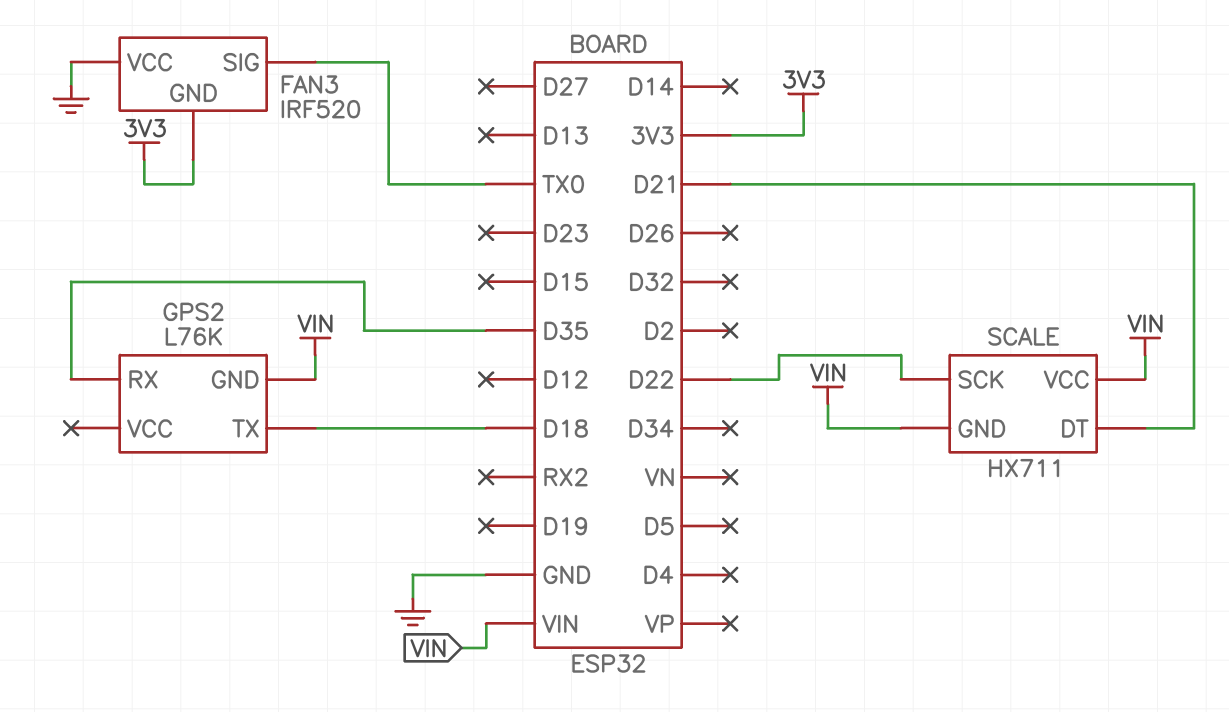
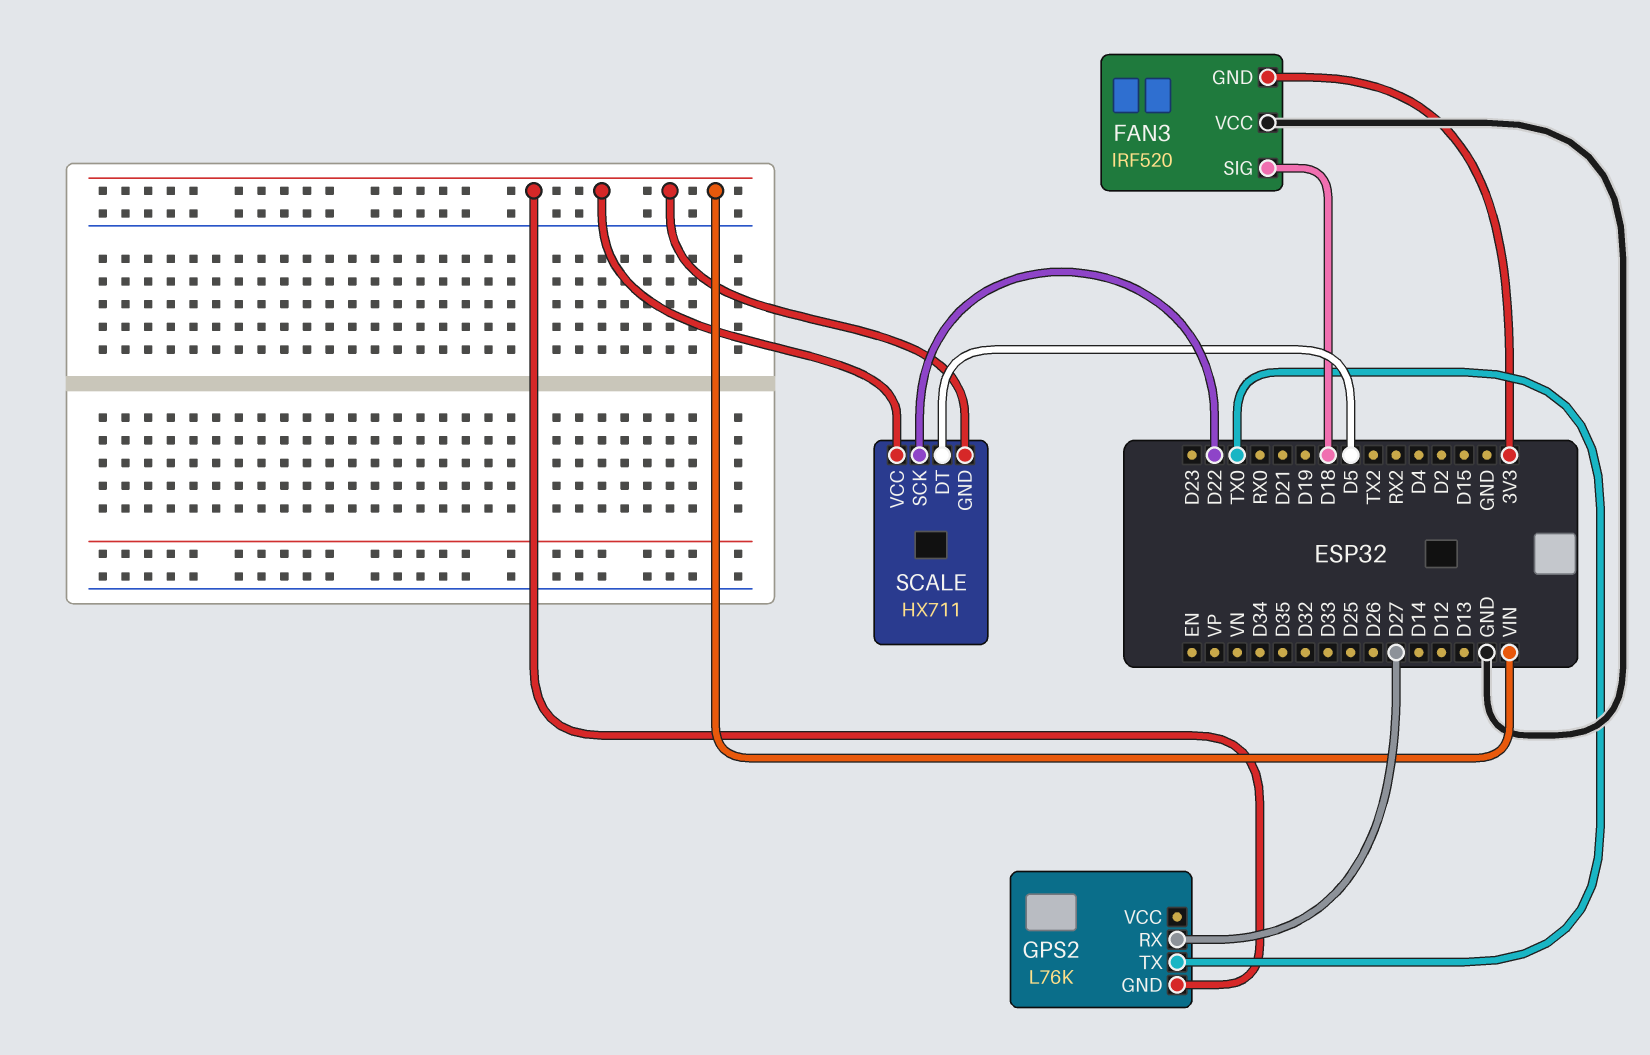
FAN3 pin SIG: TX0 -> D18
GPS2 pin RX: D35 -> D27
GPS2 pin TX: D18 -> TX0
SCALE pin DT: D21 -> D5

